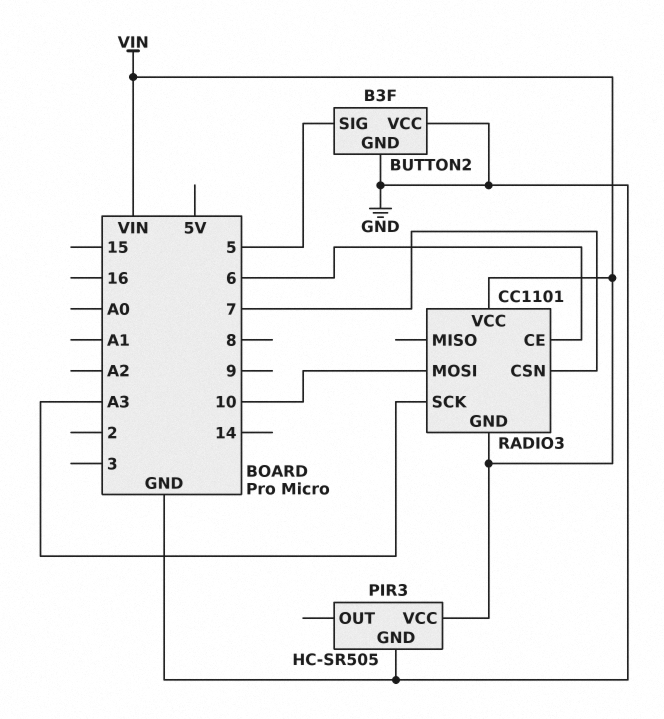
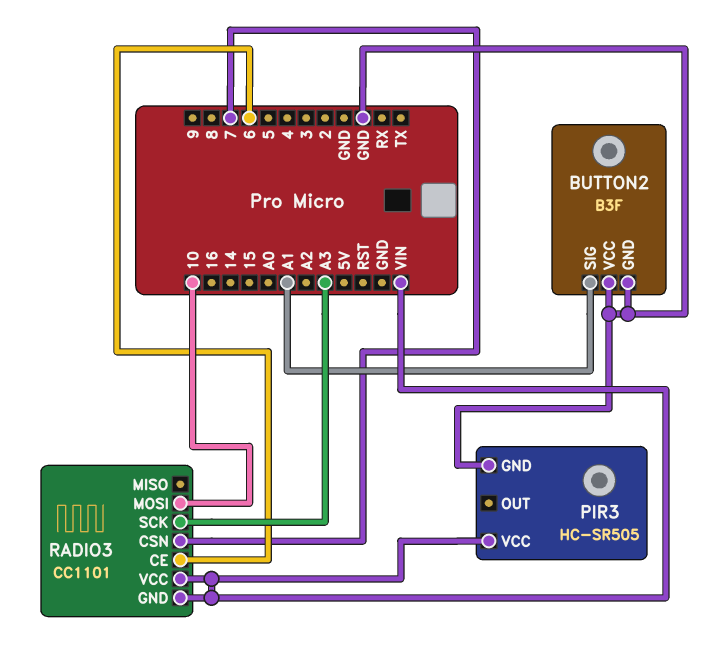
BUTTON2 pin SIG: 5 -> A1

